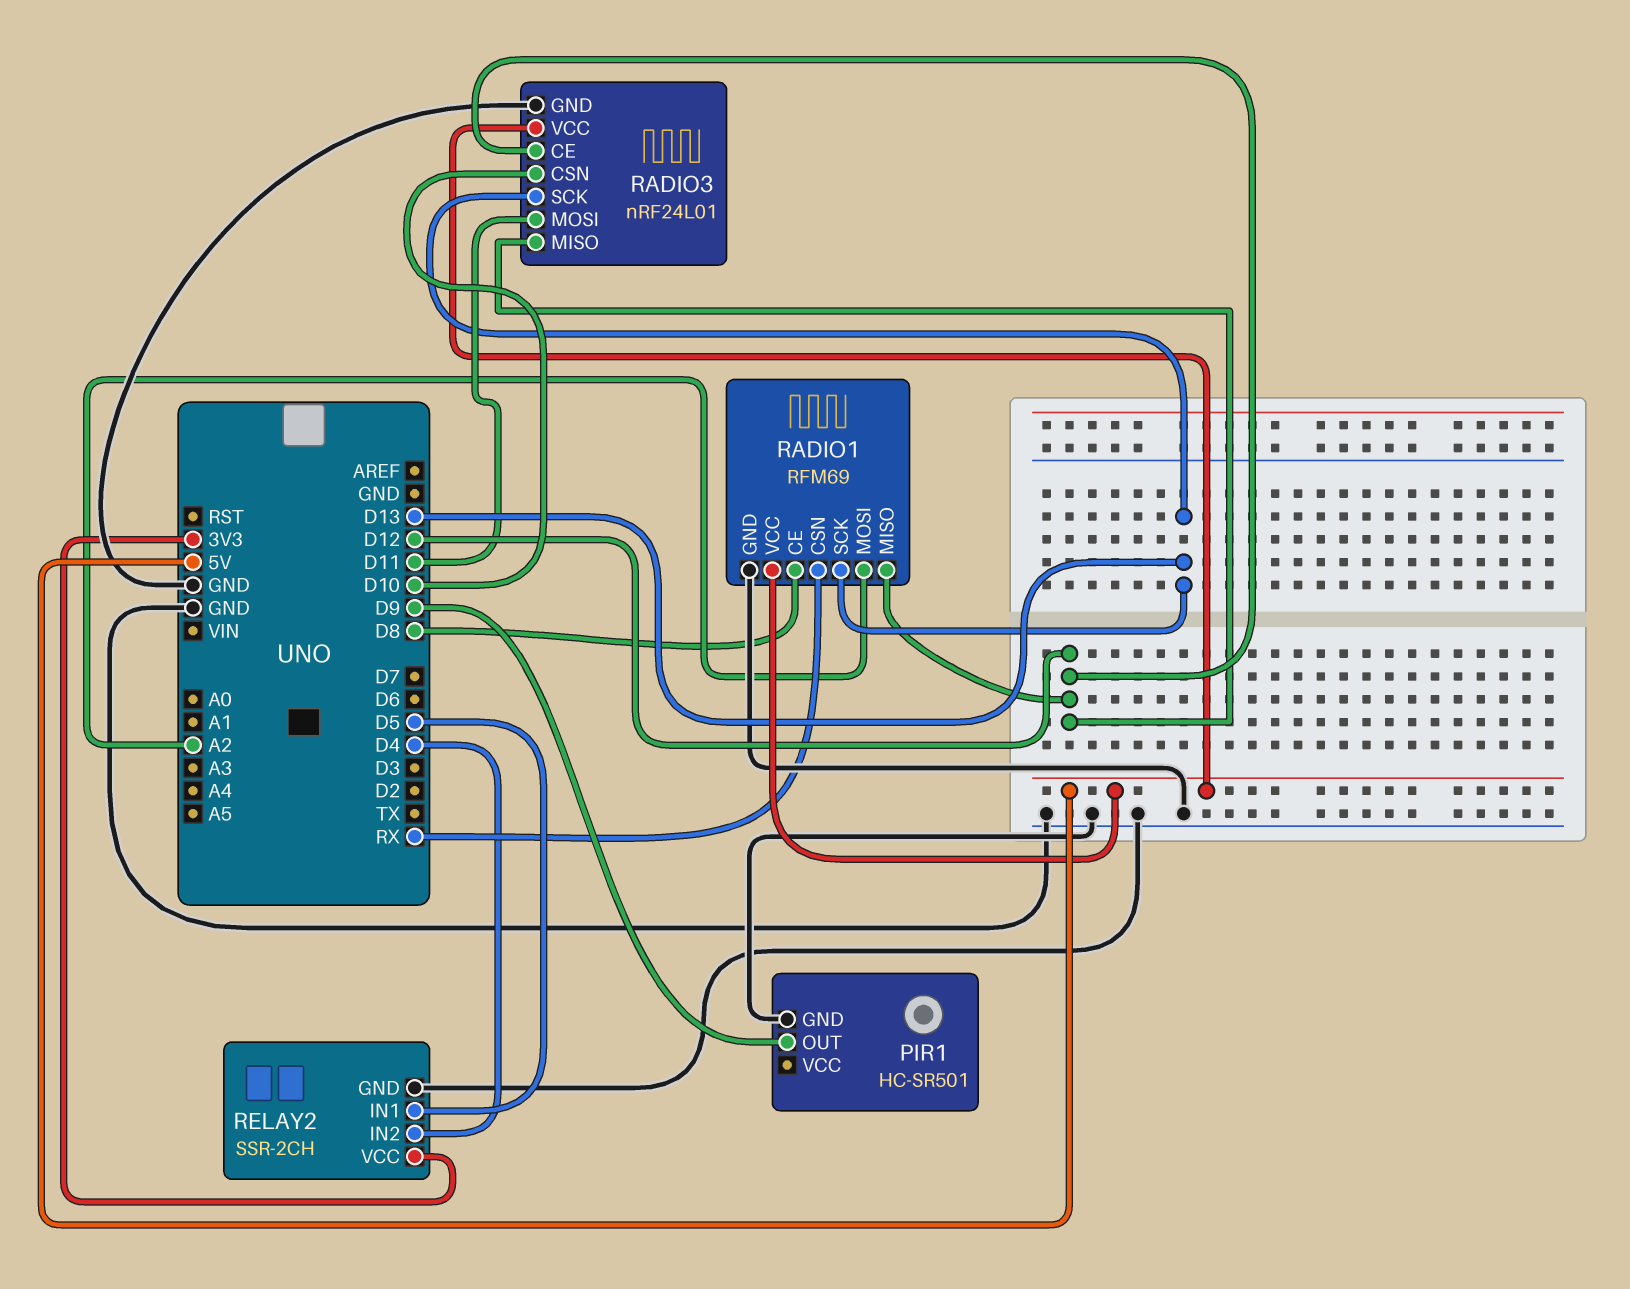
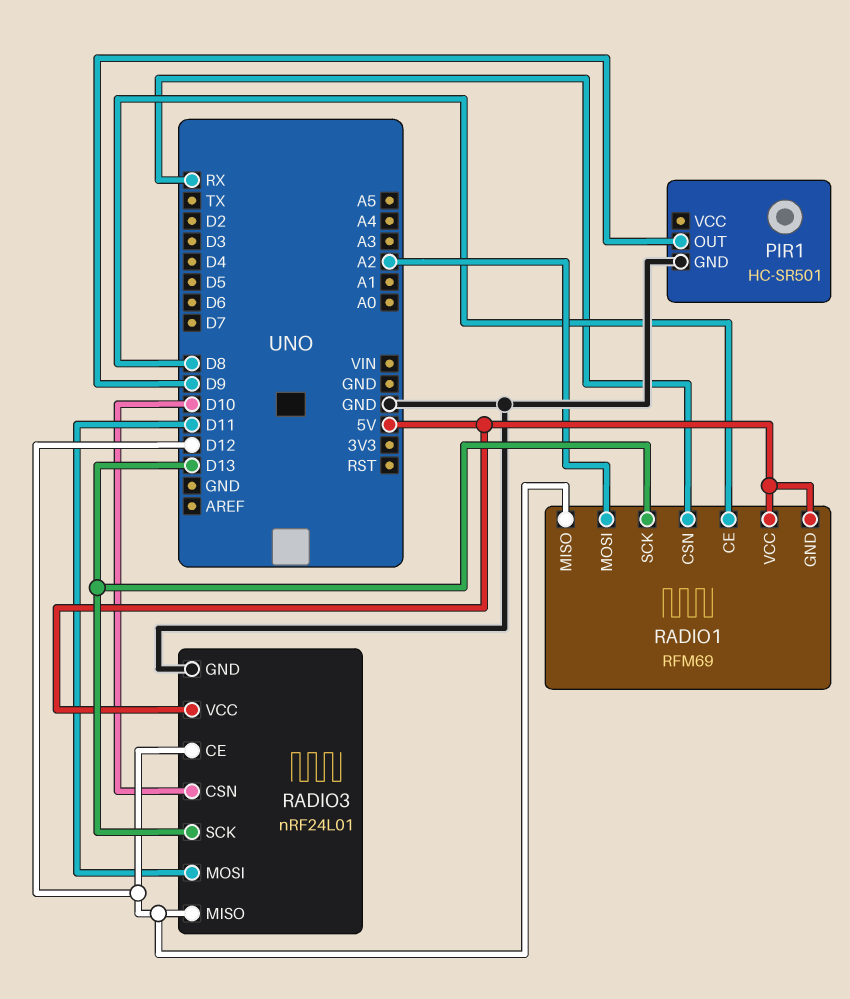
RADIO1 pin GND: GND -> 5V
RELAY2: SSR-2CH -> none
RELAY2 pin GND: GND -> none
RELAY2 pin IN1: D5 -> none
RELAY2 pin IN2: D4 -> none
RELAY2 pin VCC: 3V3 -> none

